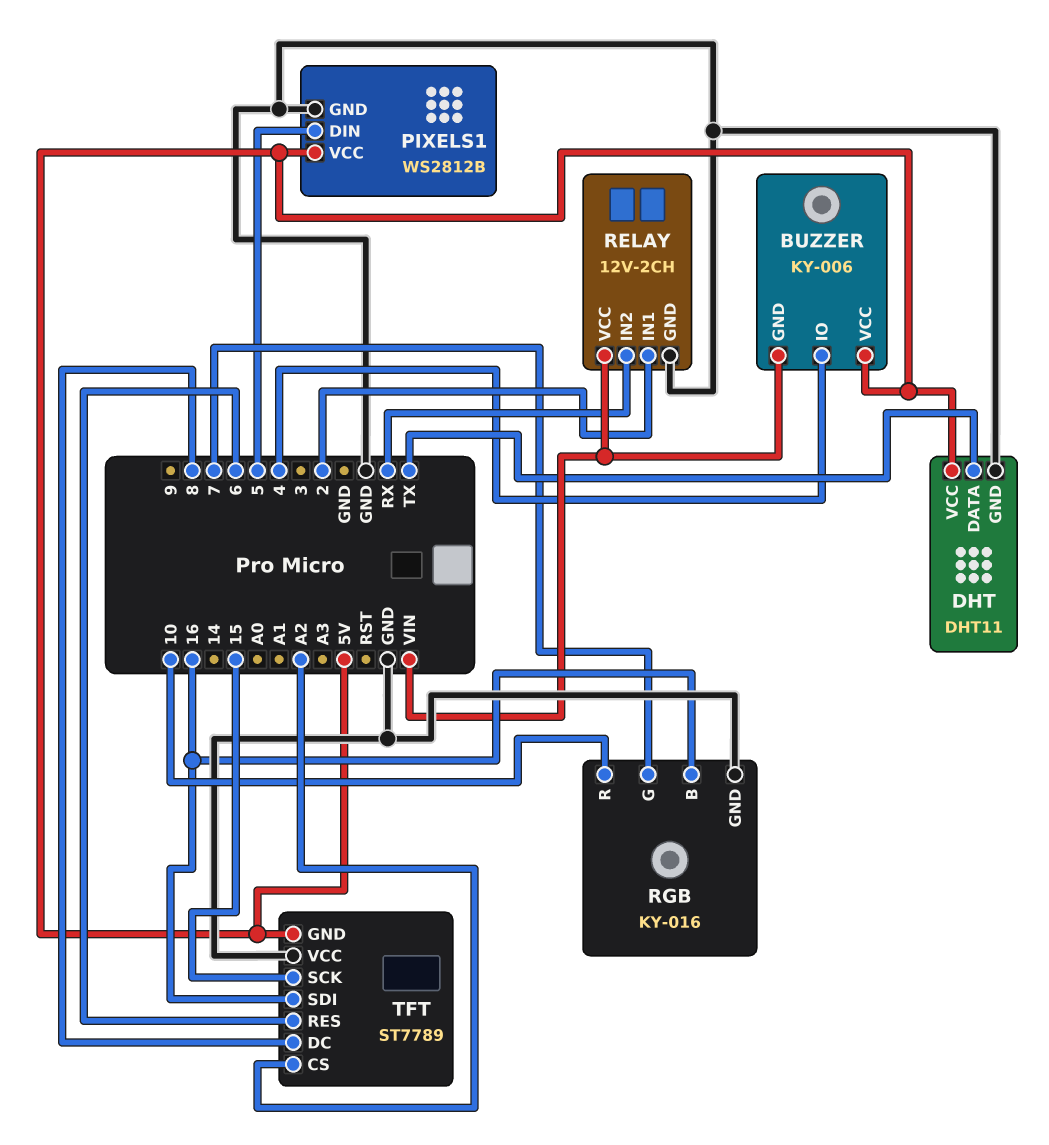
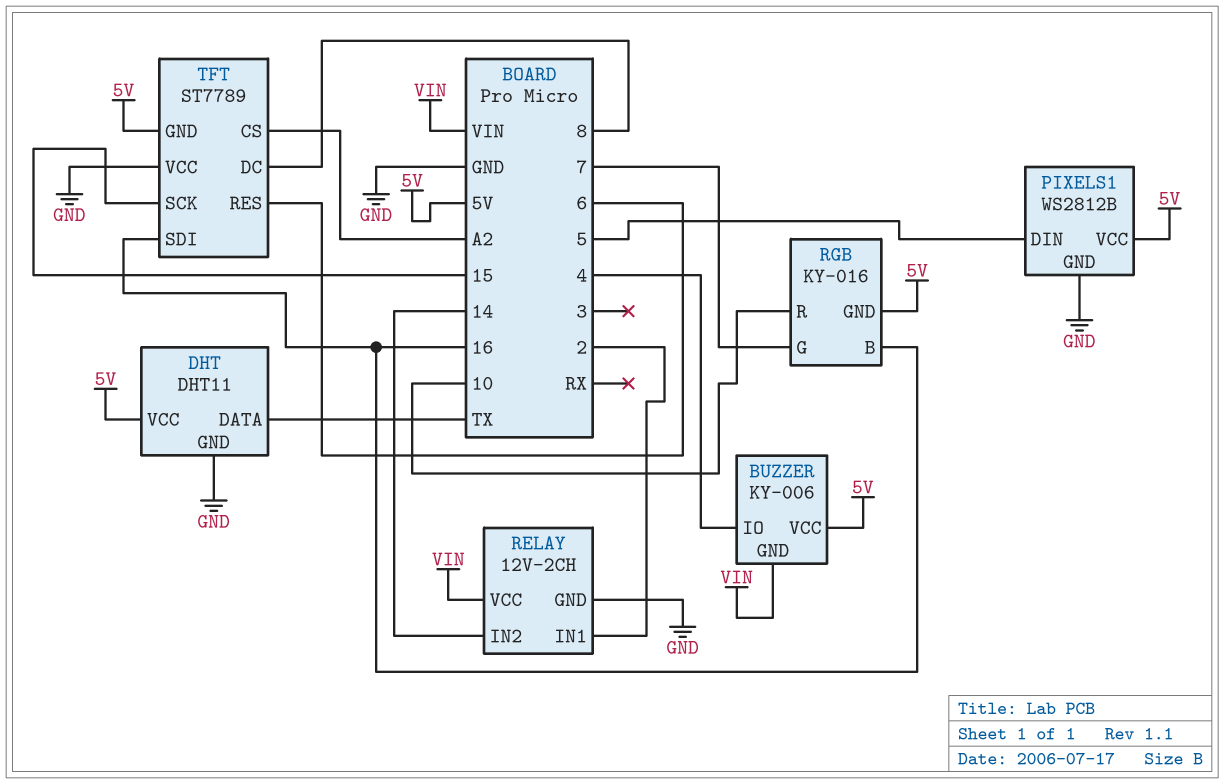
RELAY pin IN2: RX -> 14
RGB pin GND: GND -> 5V

